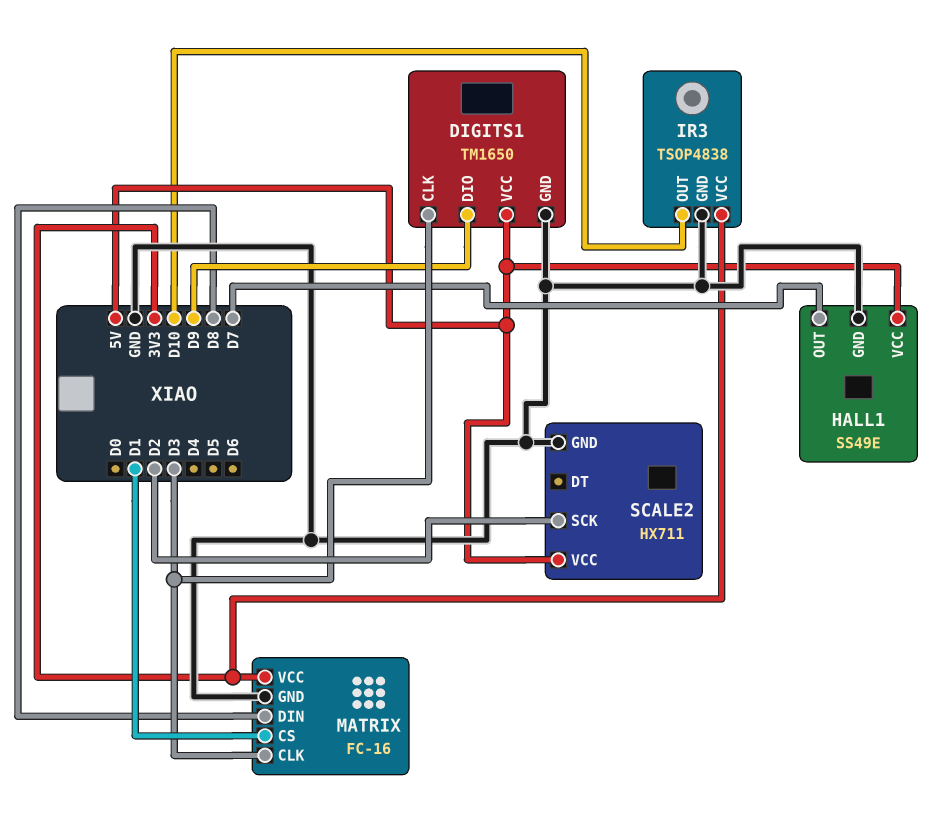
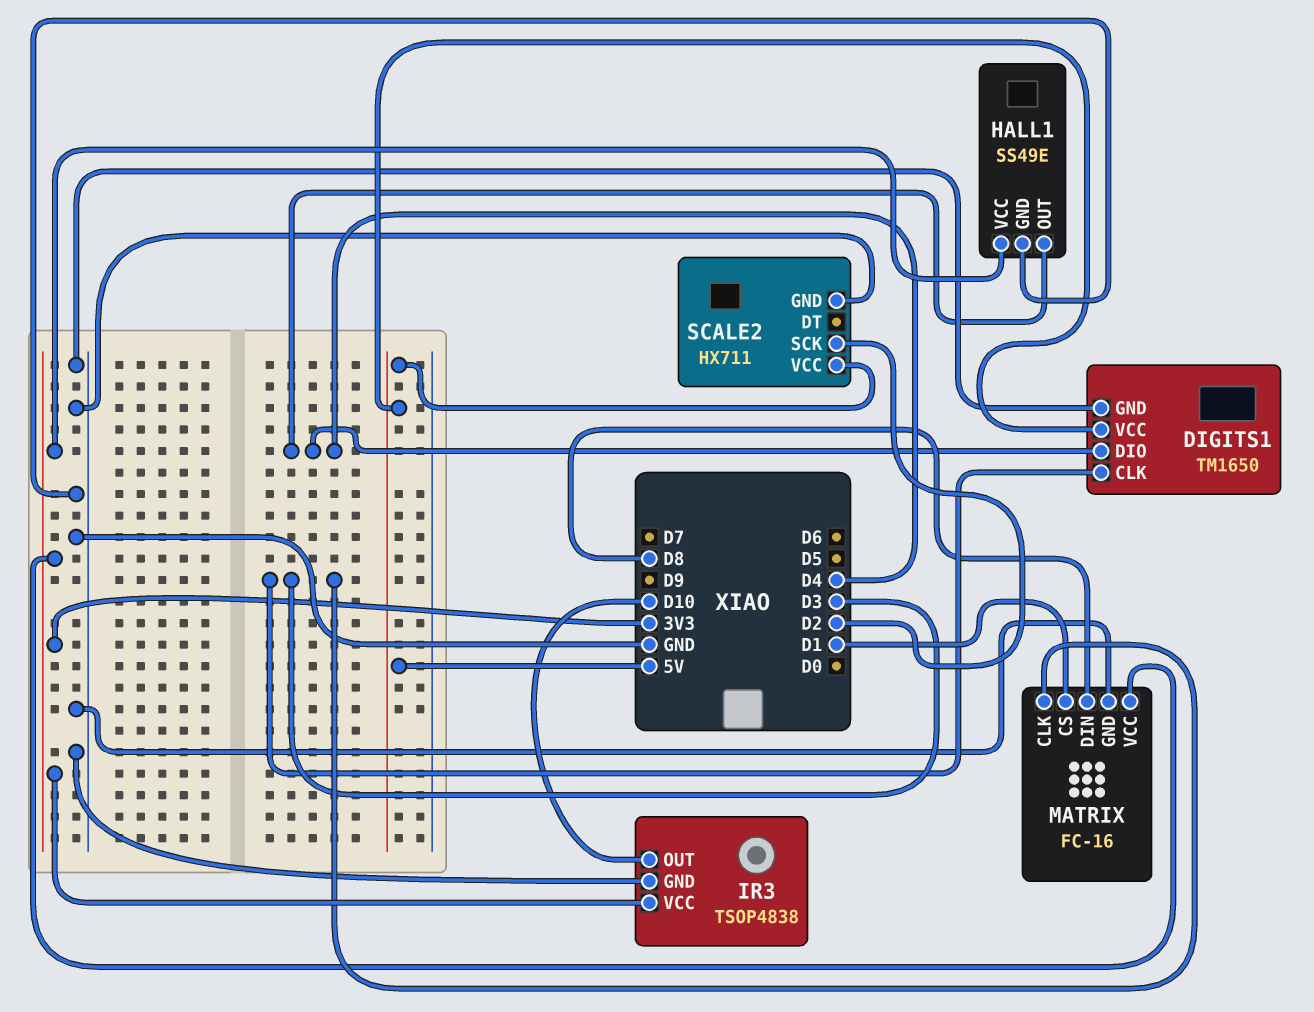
DIGITS1 pin DIO: D9 -> D4
HALL1 pin OUT: D7 -> D4
HALL1 pin VCC: 5V -> 3V3

